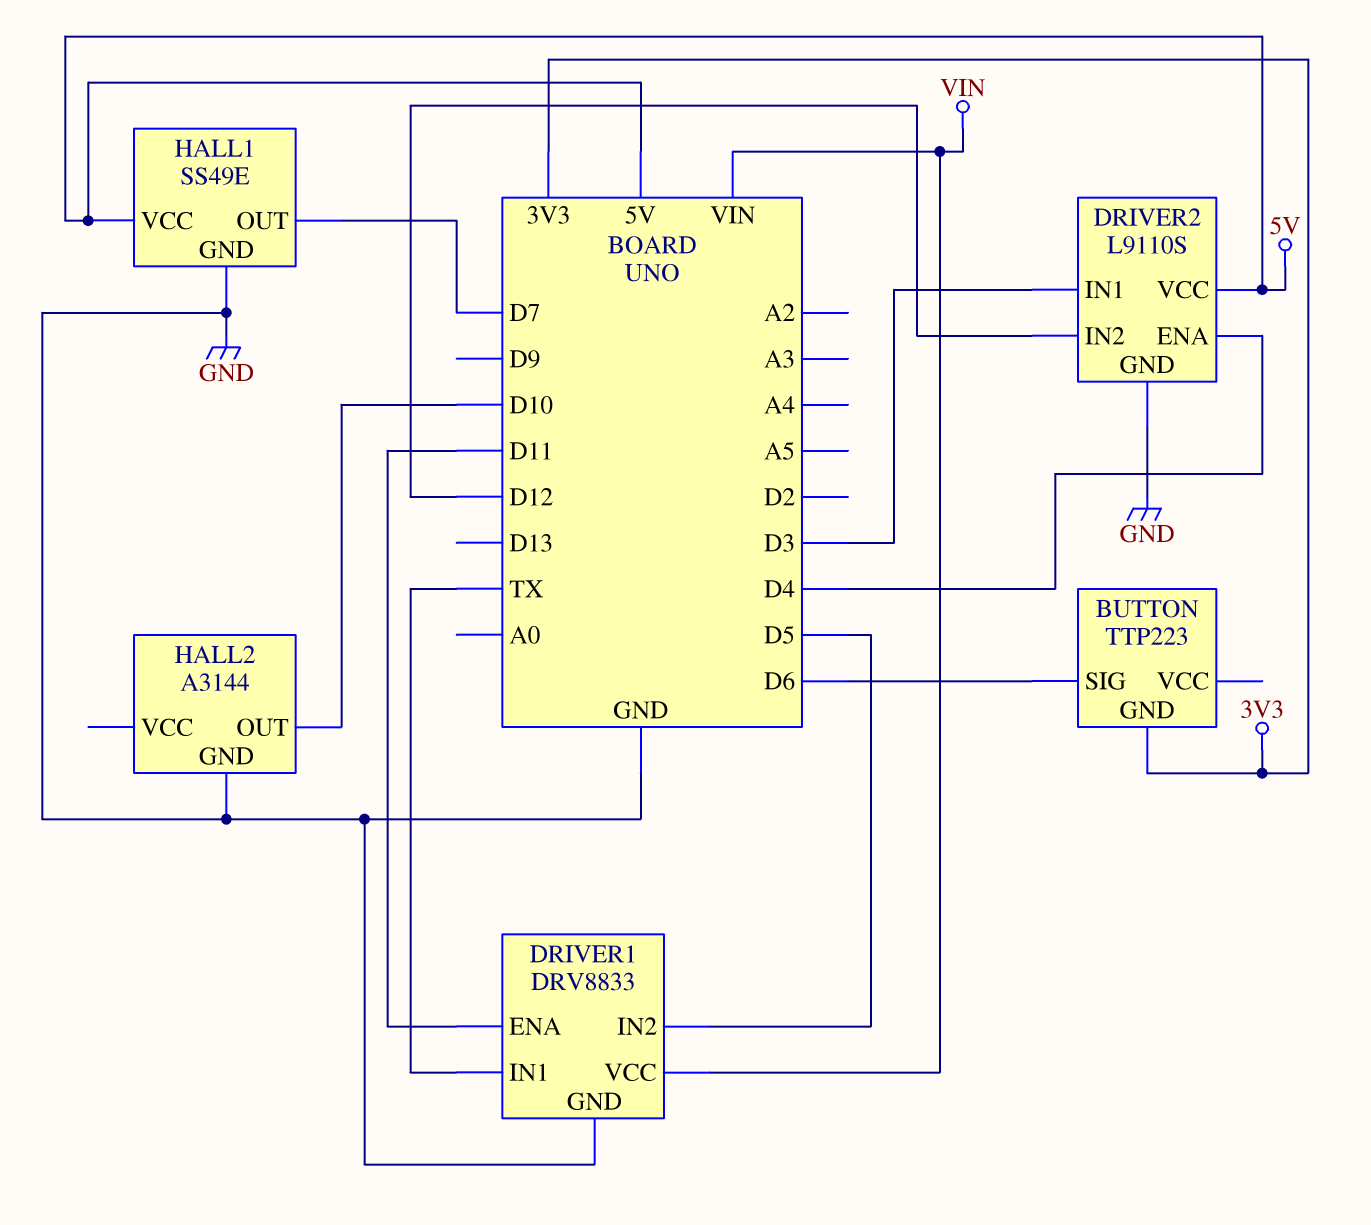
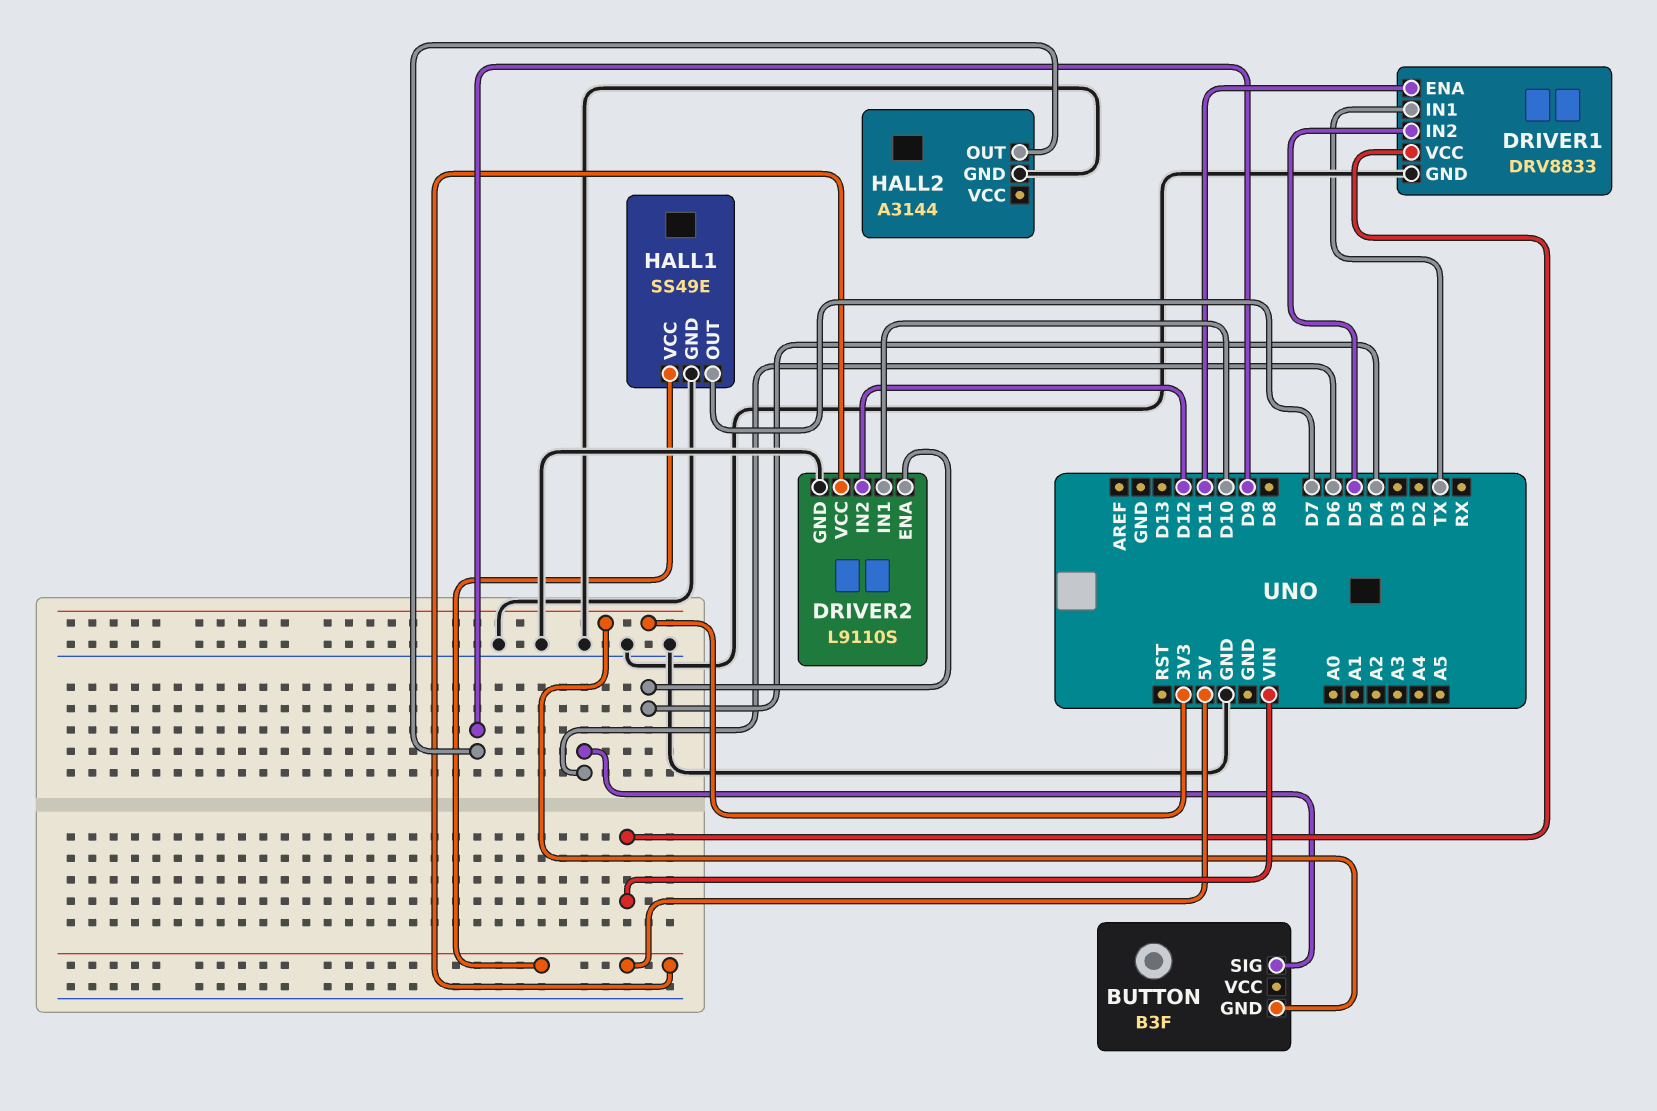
BUTTON: TTP223 -> B3F
DRIVER2 pin IN1: D3 -> D10
HALL2 pin OUT: D10 -> D9

